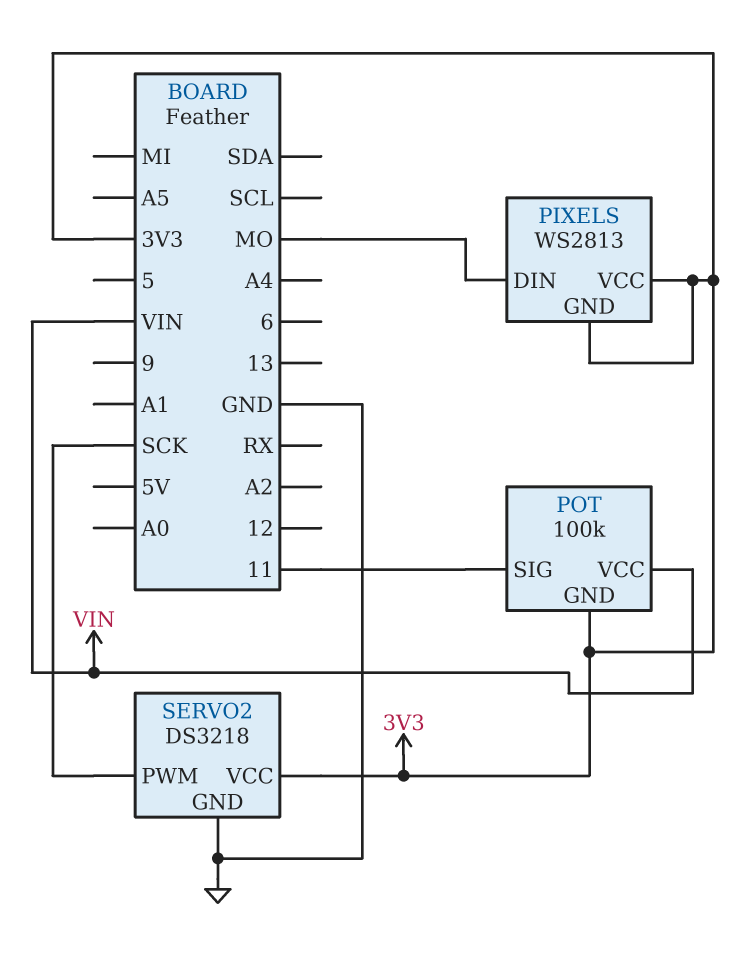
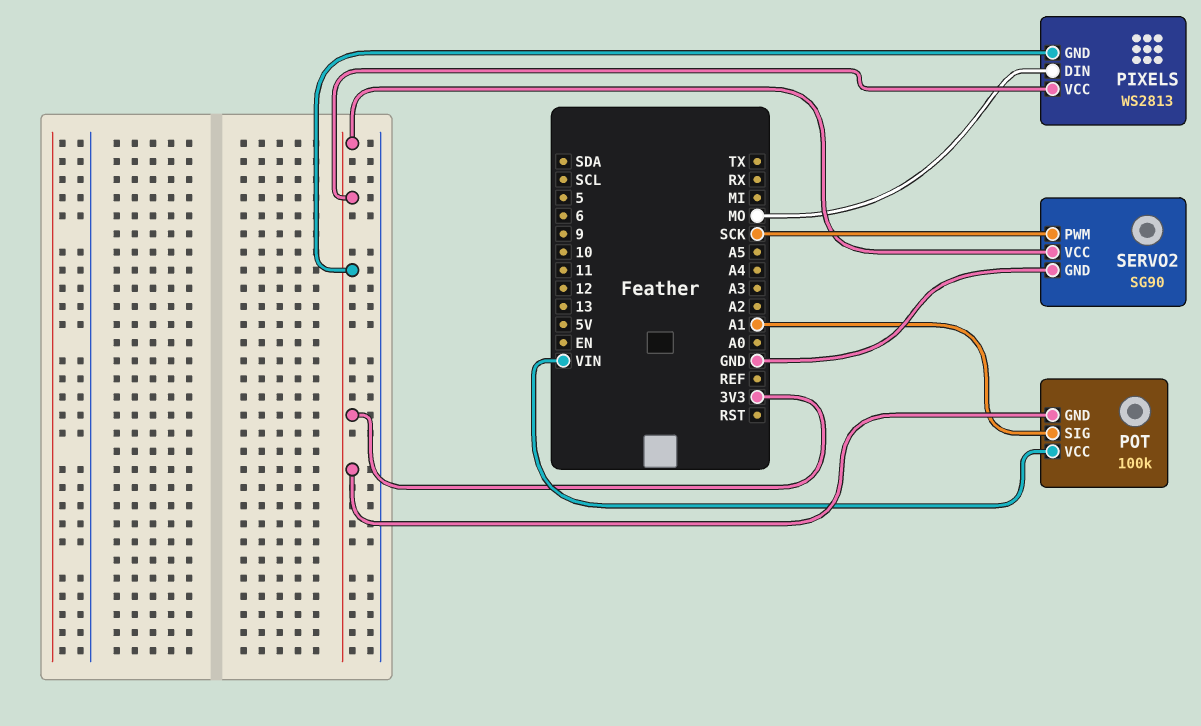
POT pin SIG: 11 -> A1
SERVO2: DS3218 -> SG90

